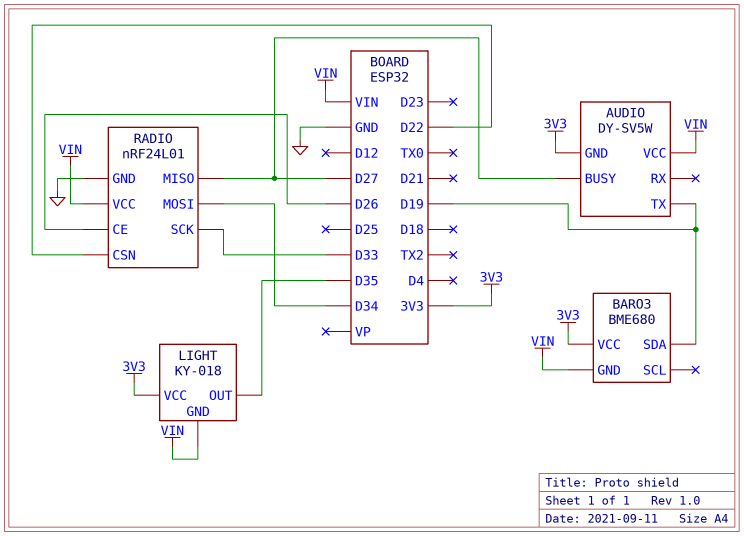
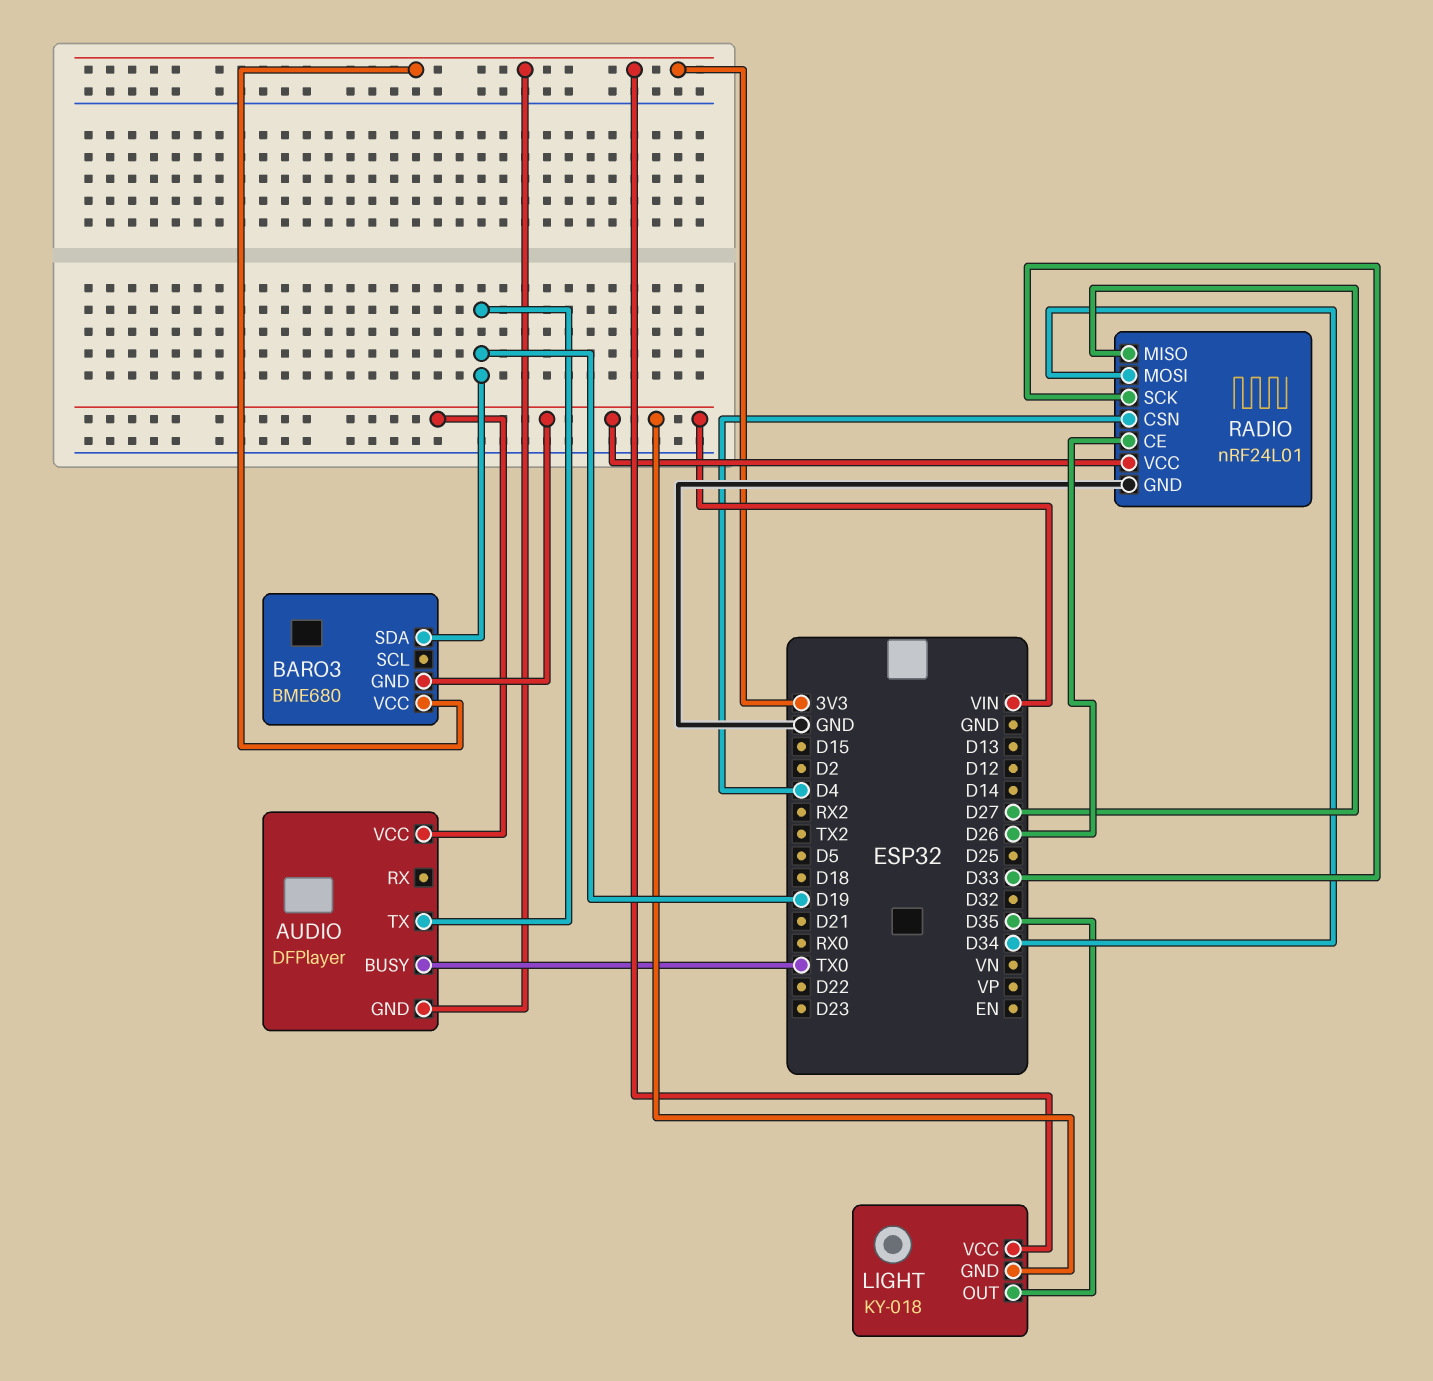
AUDIO: DY-SV5W -> DFPlayer
AUDIO pin BUSY: D27 -> TX0
RADIO pin CSN: D22 -> D4

